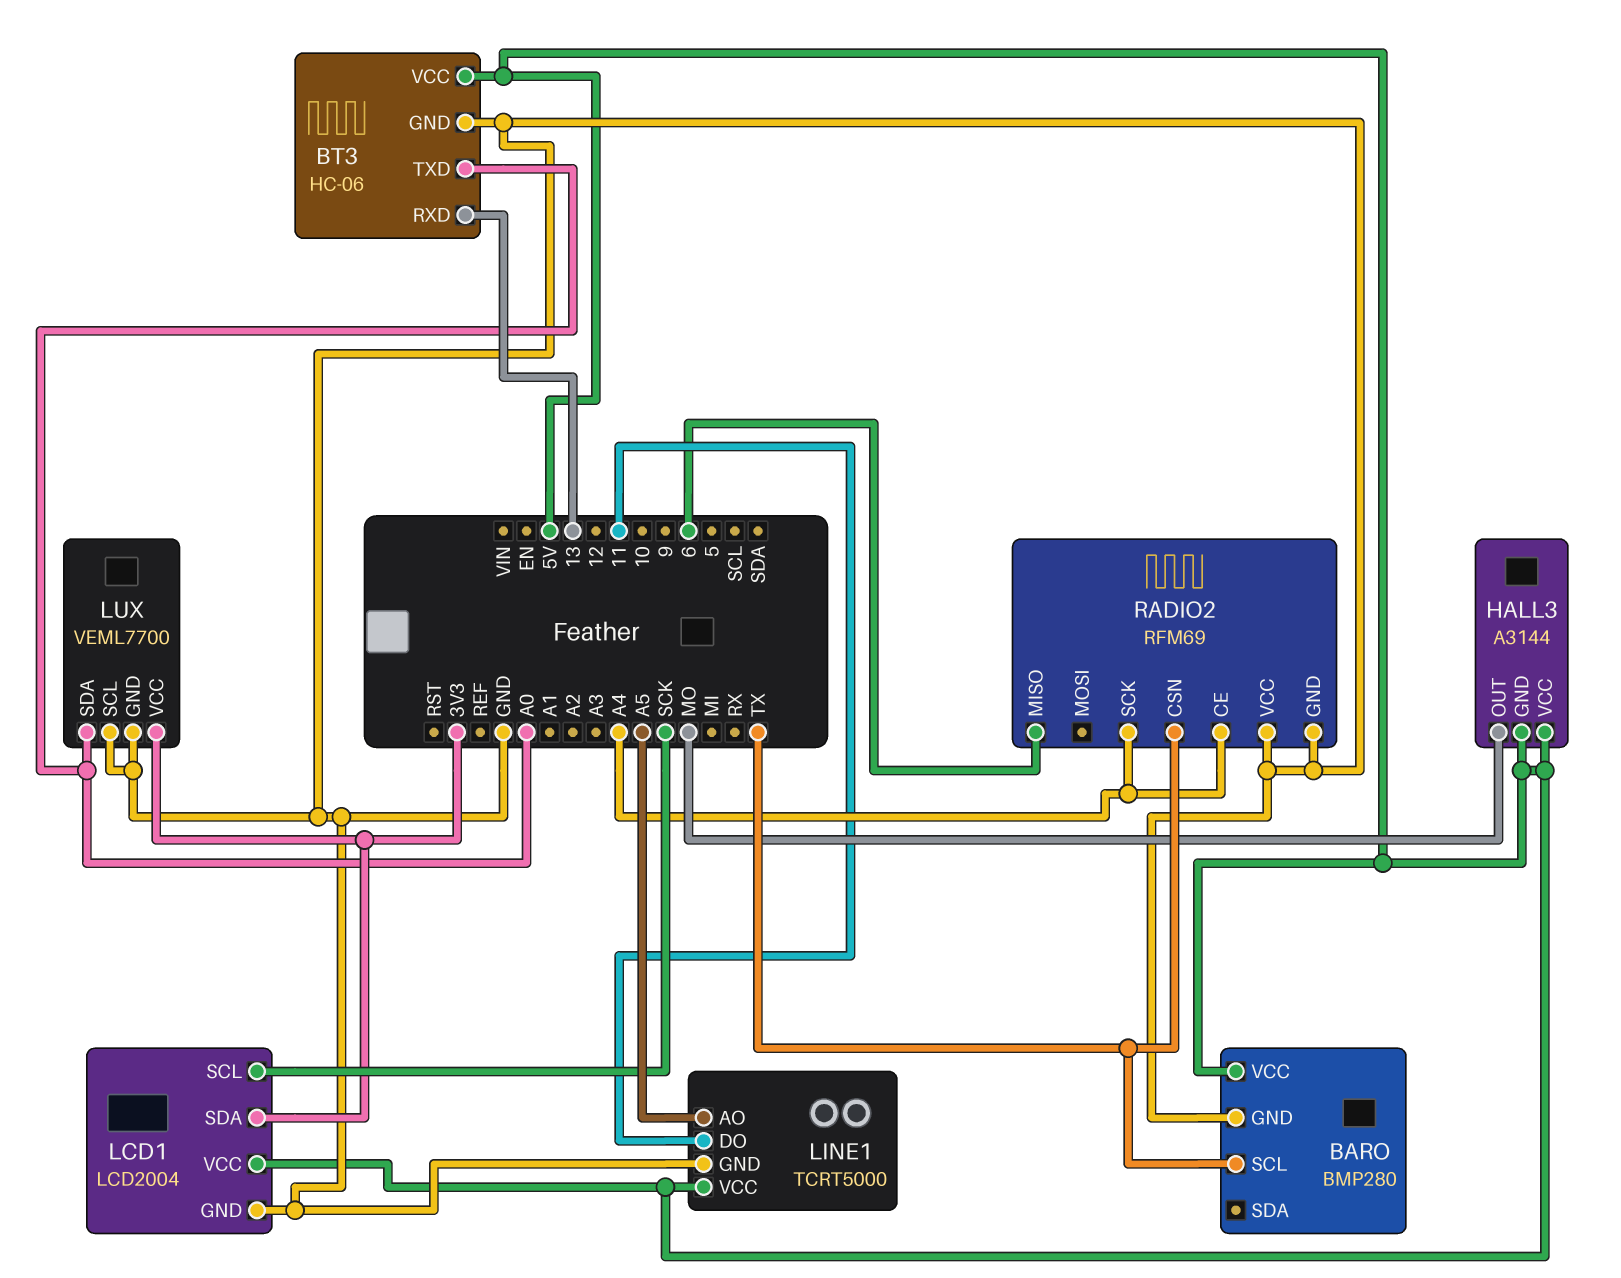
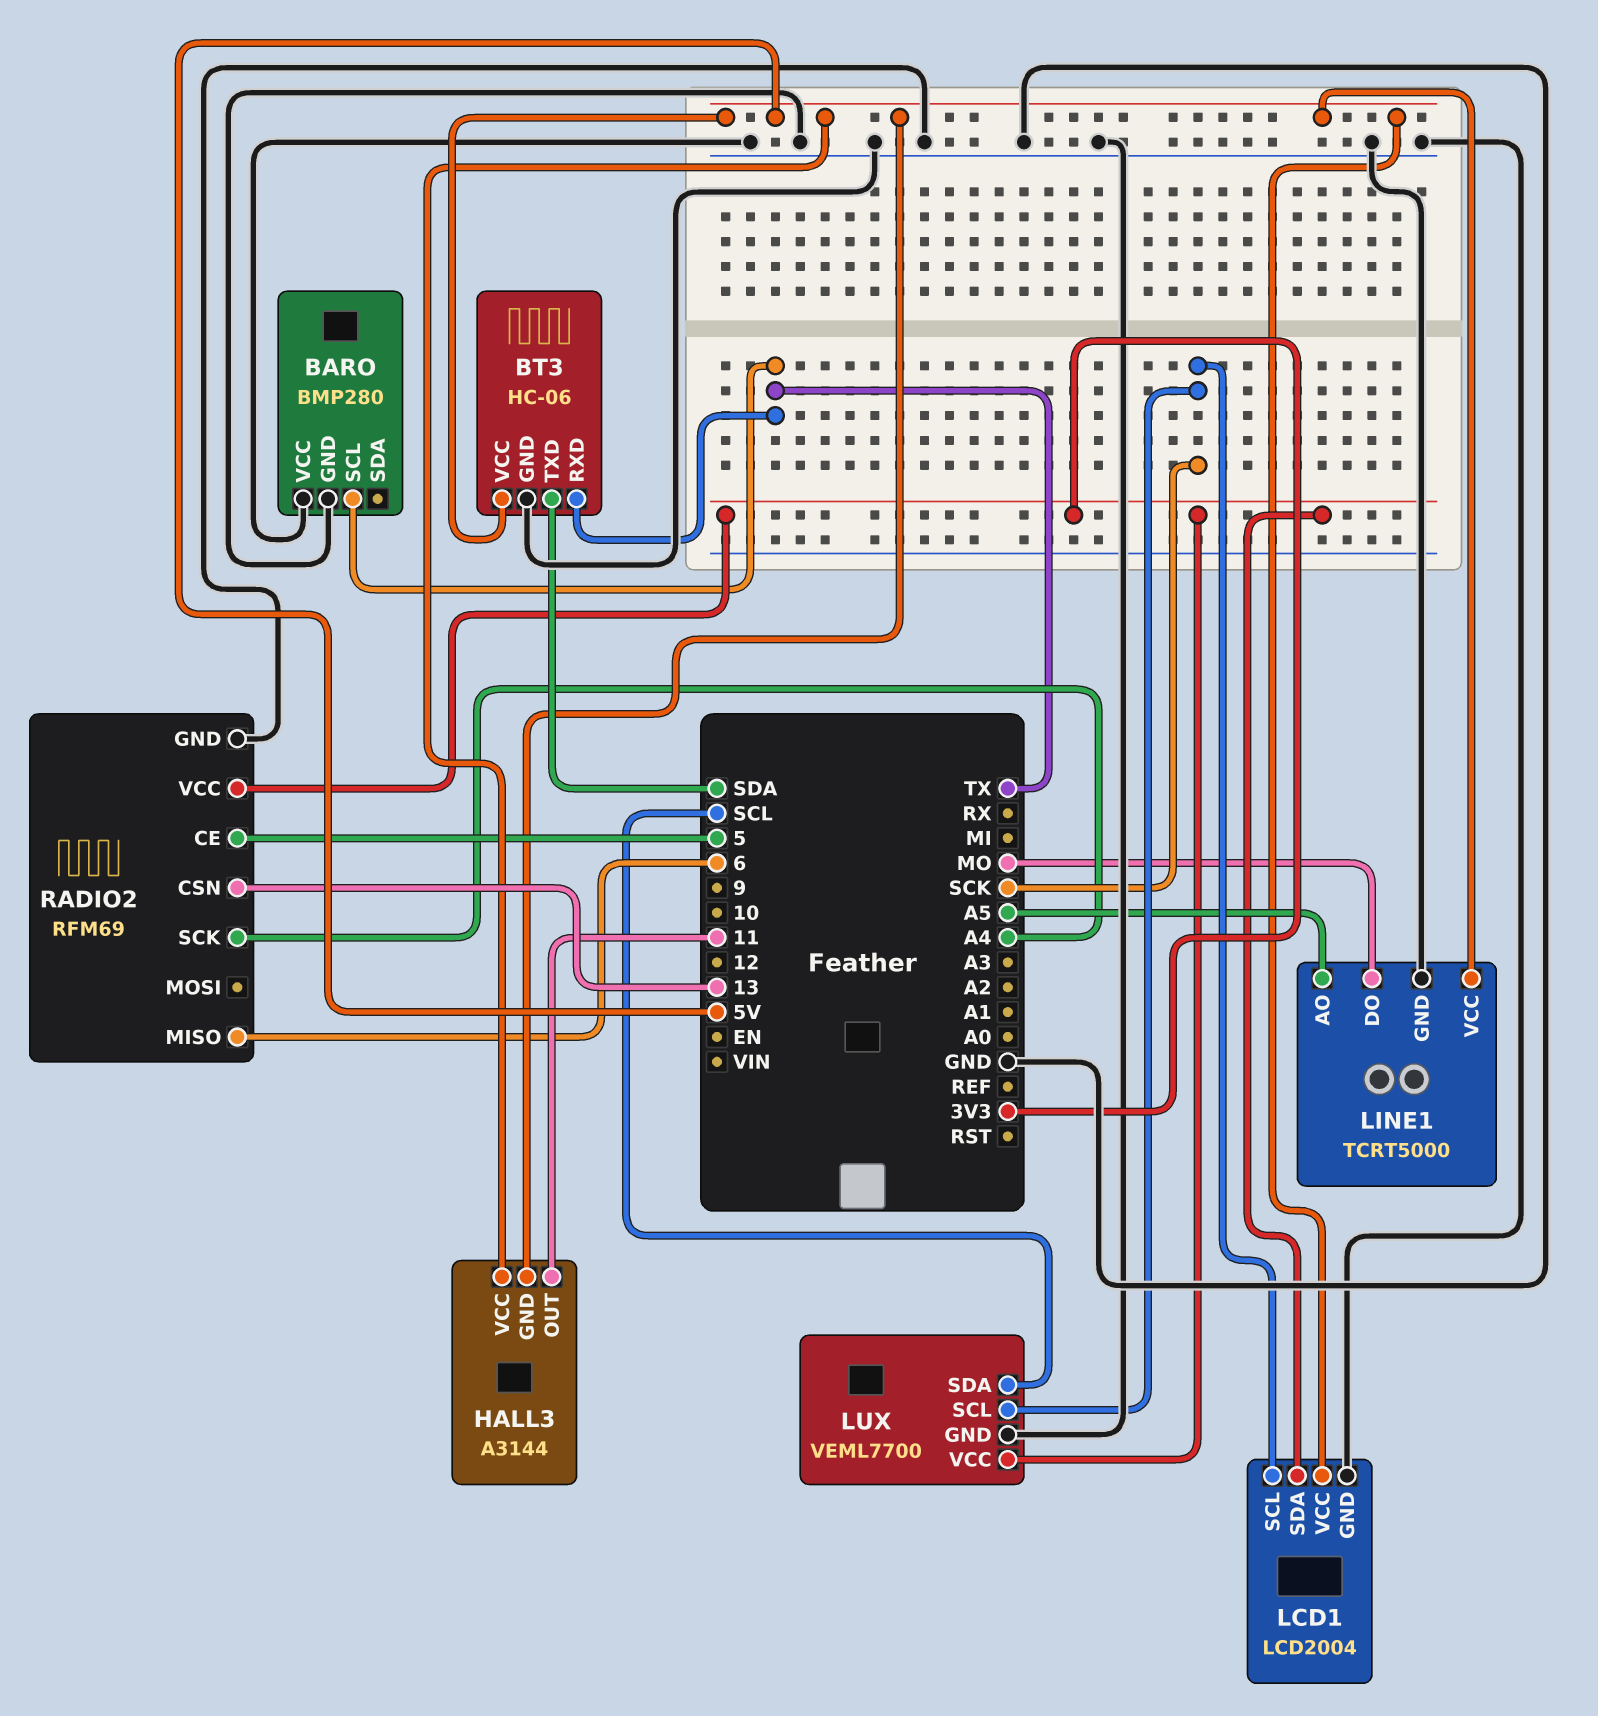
BARO pin VCC: 5V -> GND
BT3 pin RXD: 13 -> TX
BT3 pin TXD: A0 -> SDA
HALL3 pin OUT: MO -> 11
LINE1 pin DO: 11 -> MO
LUX pin SCL: GND -> SCK
LUX pin SDA: A0 -> SCL
RADIO2 pin CE: A4 -> 5
RADIO2 pin CSN: TX -> 13
RADIO2 pin VCC: GND -> 3V3

